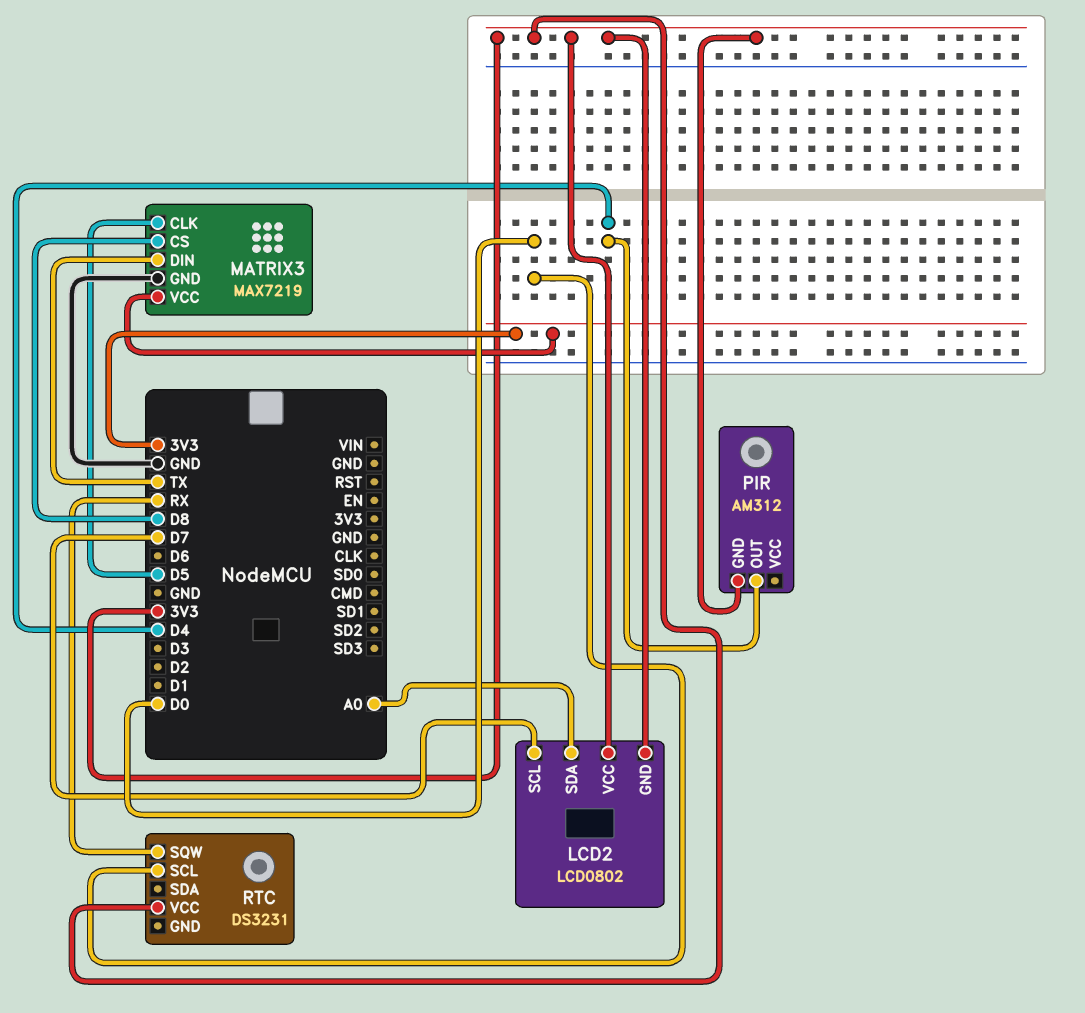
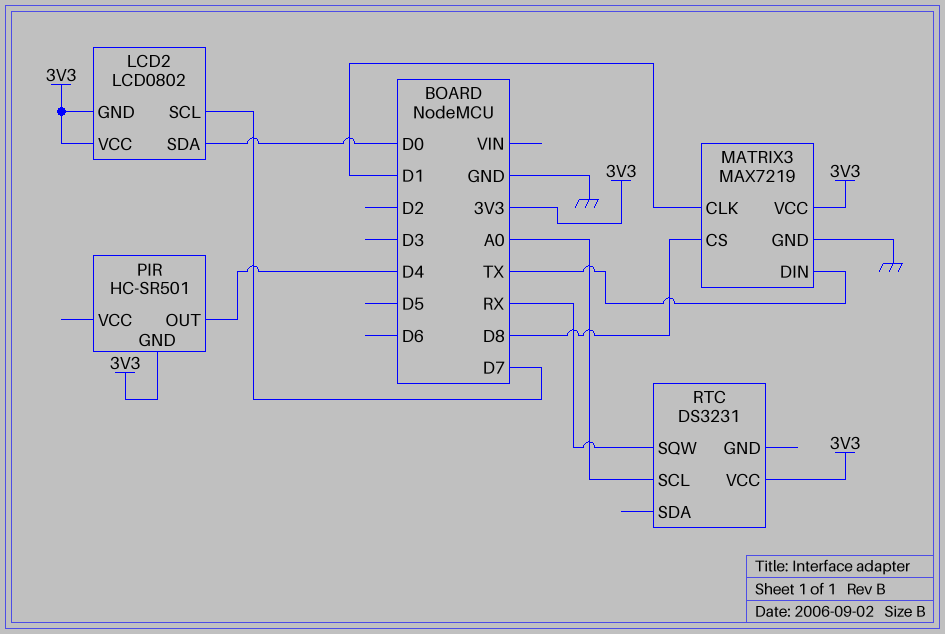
LCD2 pin SDA: A0 -> D0
MATRIX3 pin CLK: D5 -> D1
PIR: AM312 -> HC-SR501
RTC pin SCL: D0 -> A0

